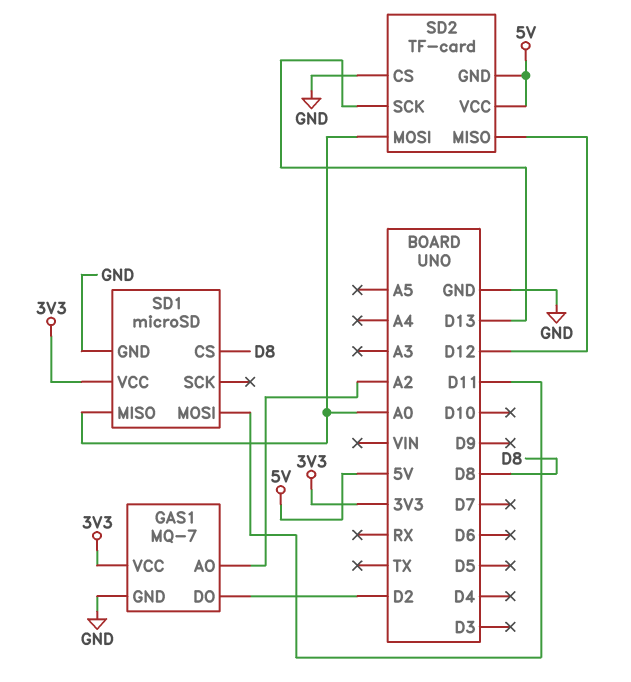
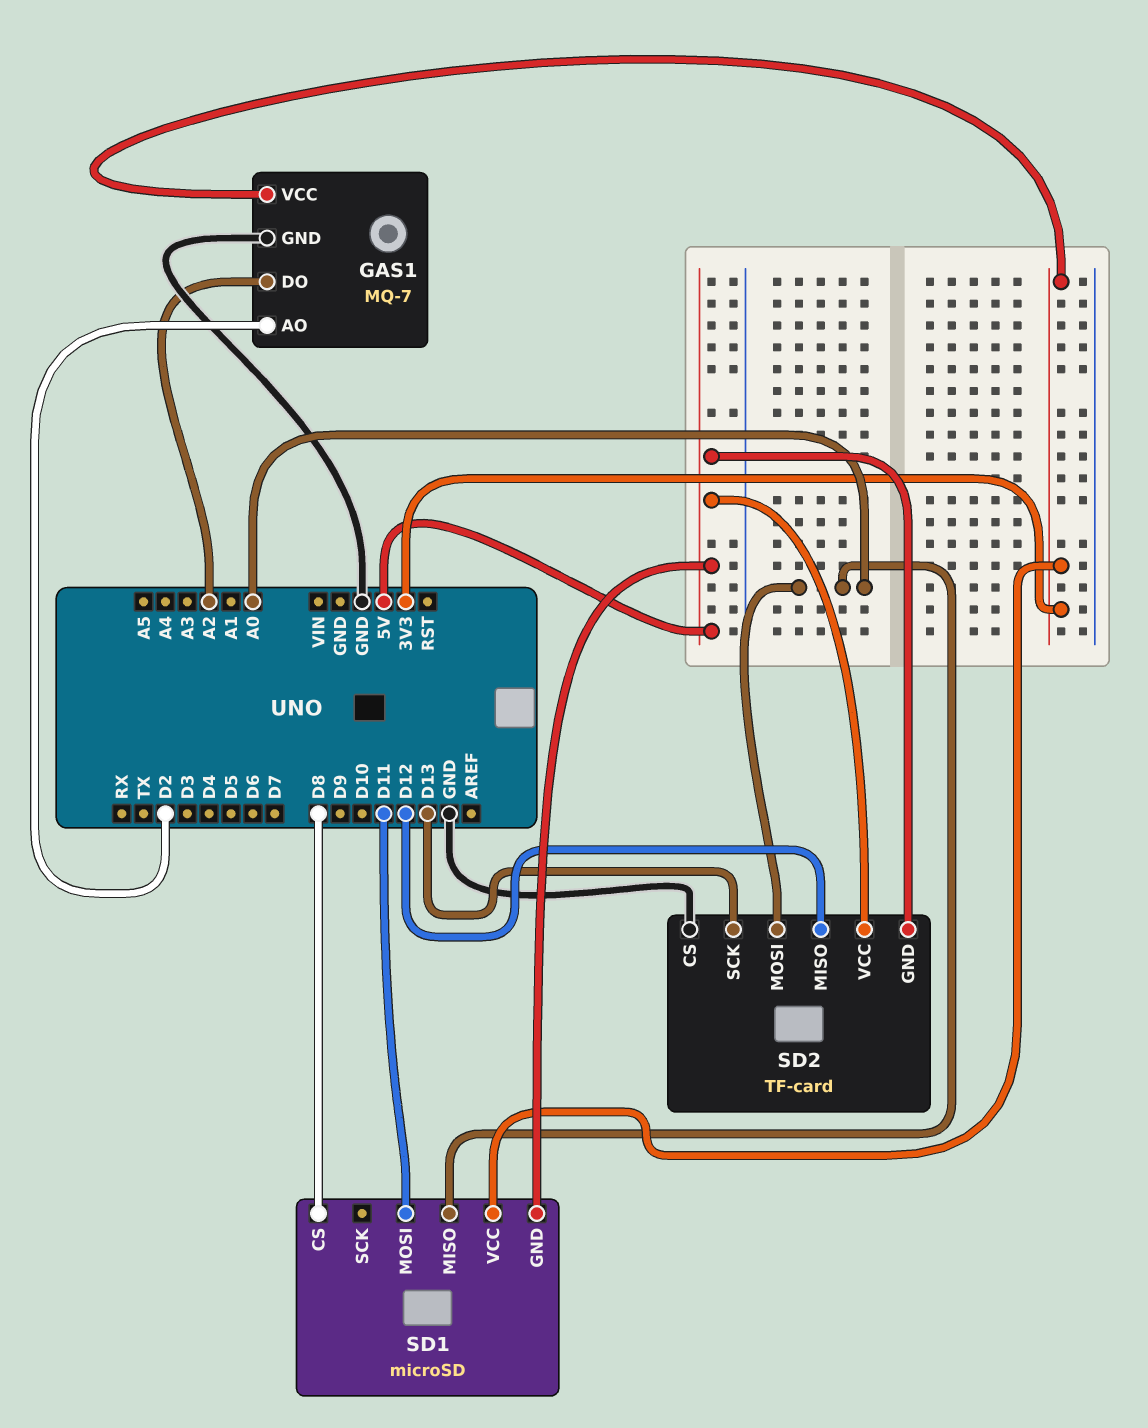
GAS1 pin AO: A2 -> D2
GAS1 pin DO: D2 -> A2
SD1 pin GND: GND -> 5V

